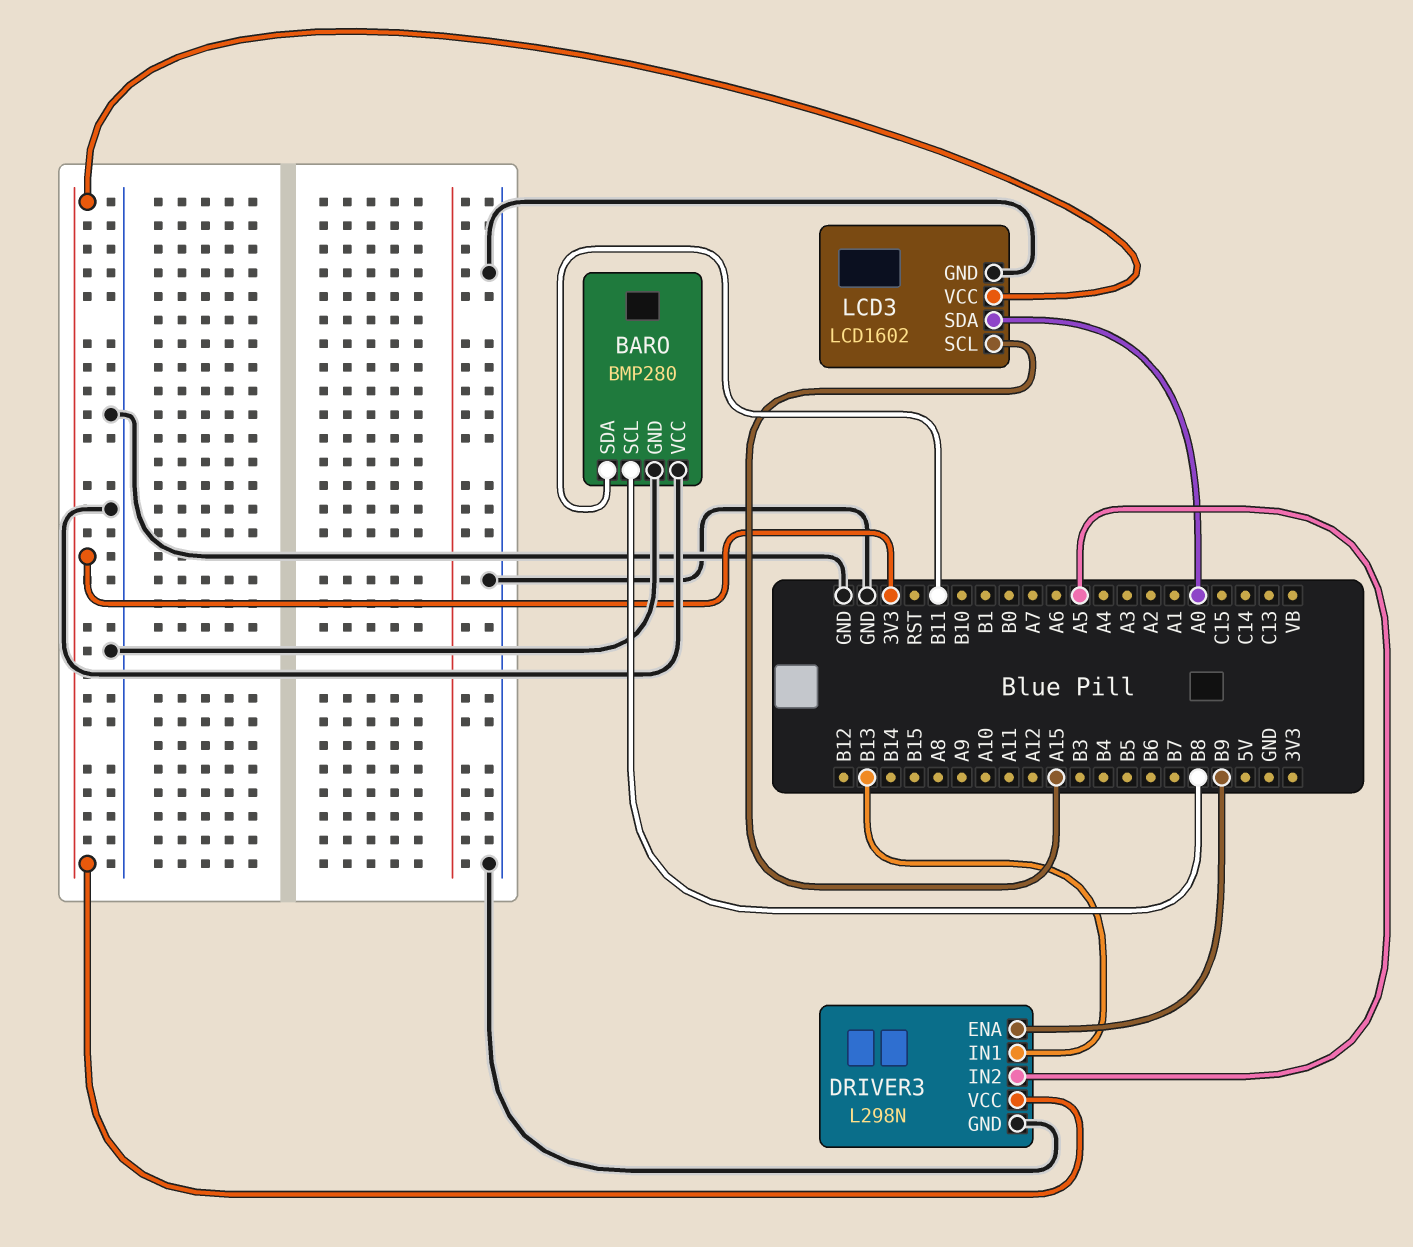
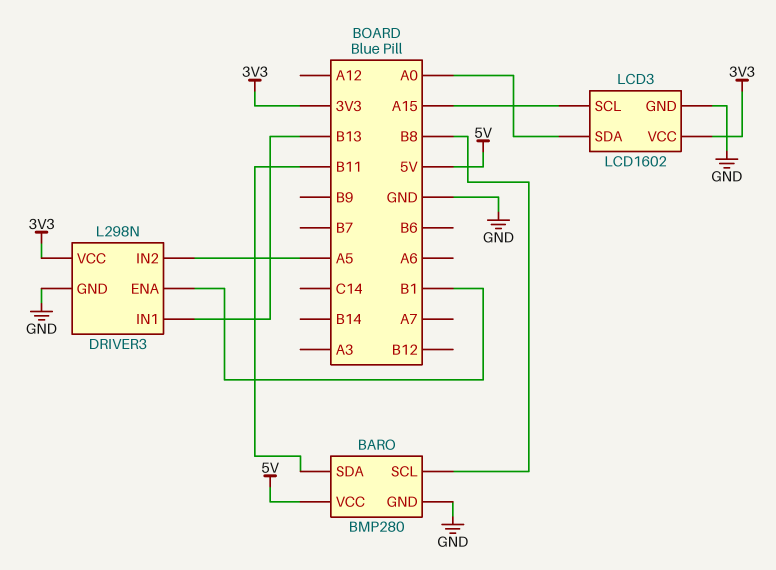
BARO pin VCC: GND -> 5V
DRIVER3 pin ENA: B9 -> B1

